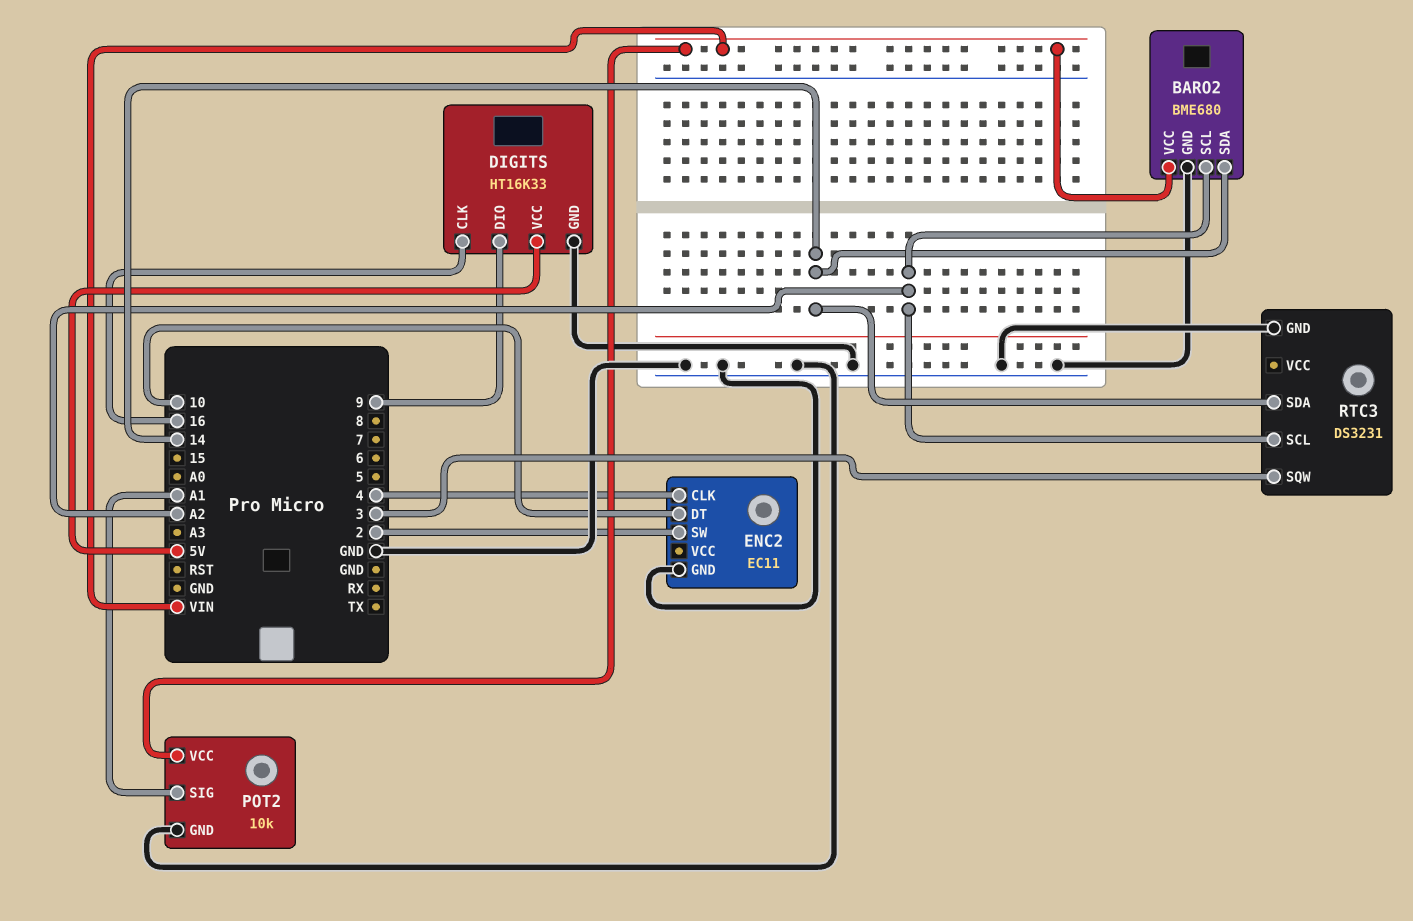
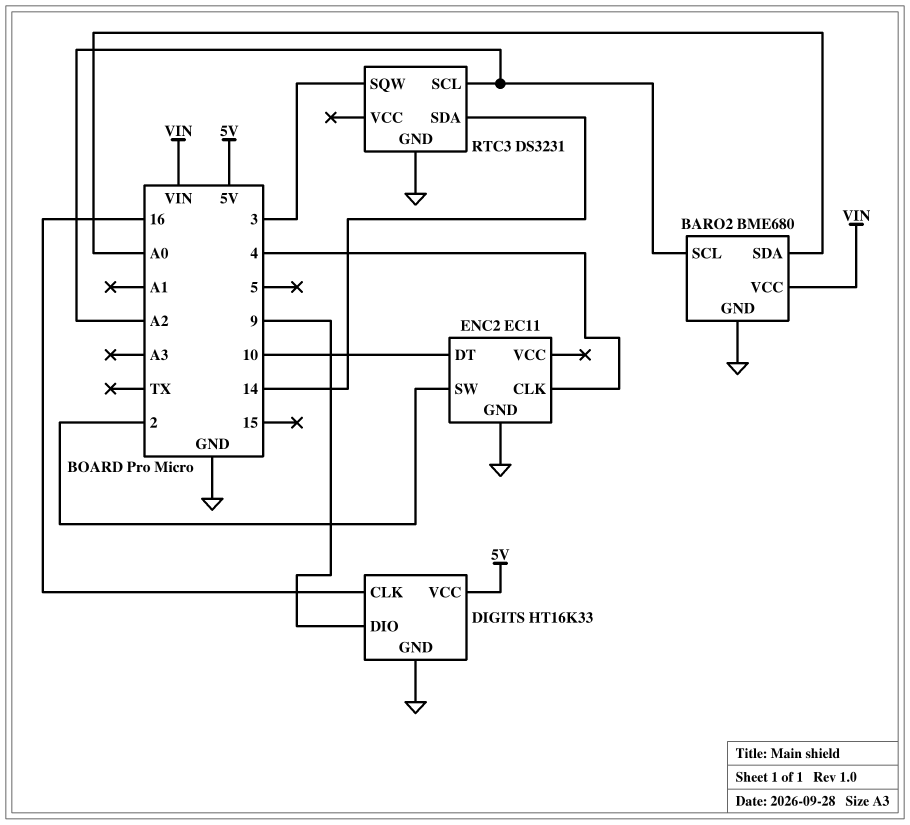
BARO2 pin SDA: 14 -> A0
POT2: 10k -> none
POT2 pin GND: GND -> none
POT2 pin SIG: A1 -> none
POT2 pin VCC: VIN -> none

